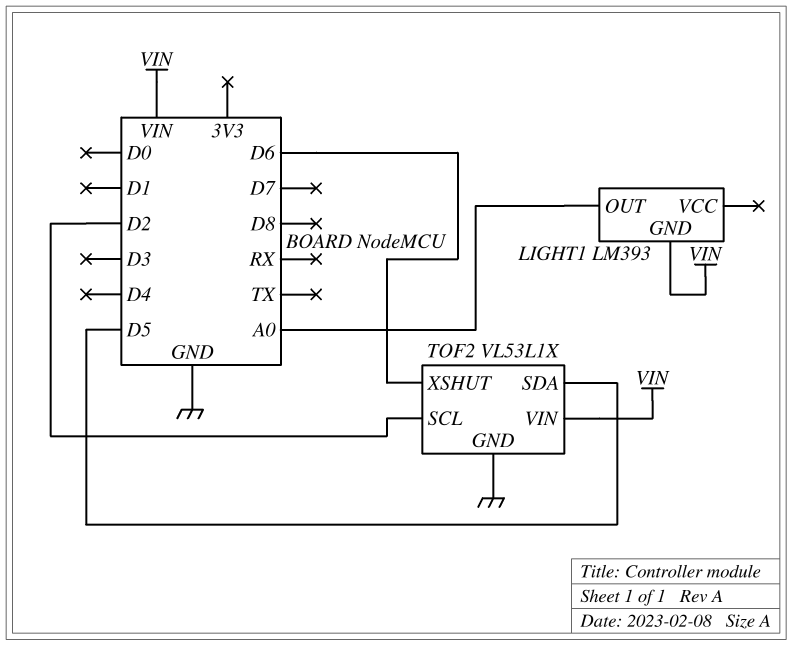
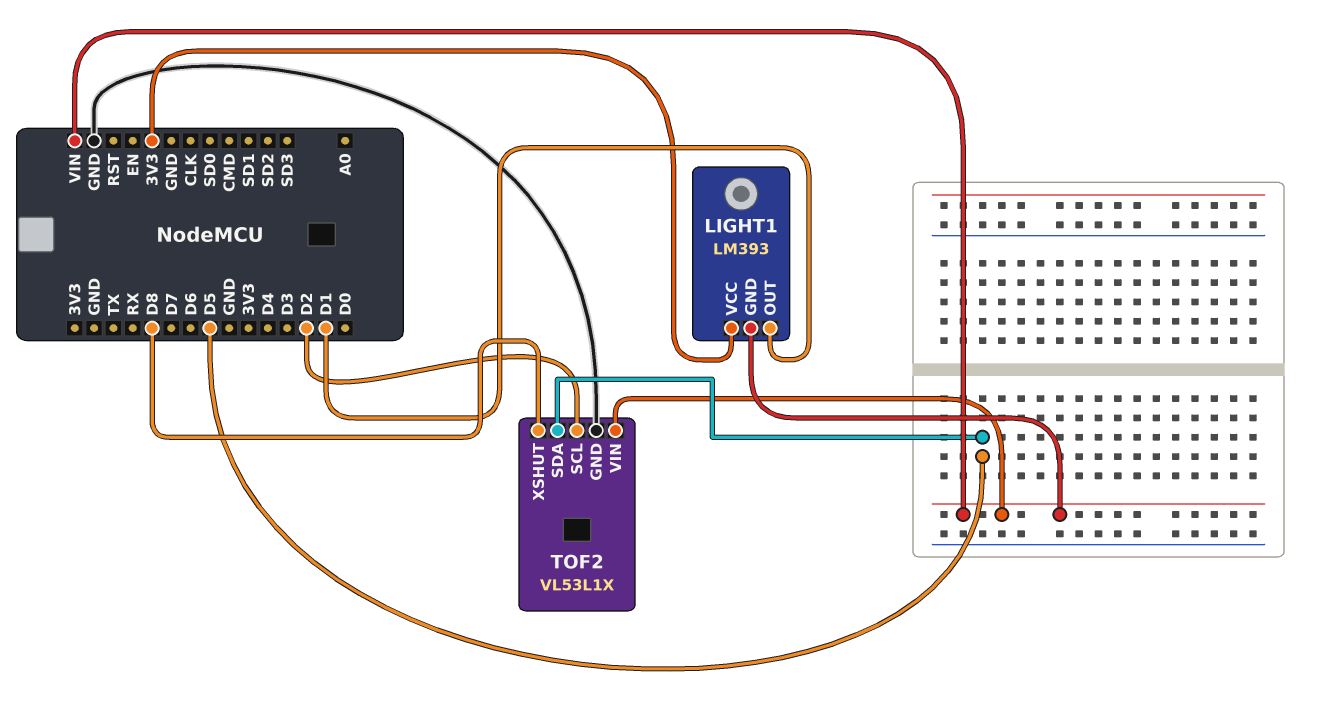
LIGHT1 pin OUT: A0 -> D1
LIGHT1 pin VCC: none -> 3V3
TOF2 pin XSHUT: D6 -> D8

